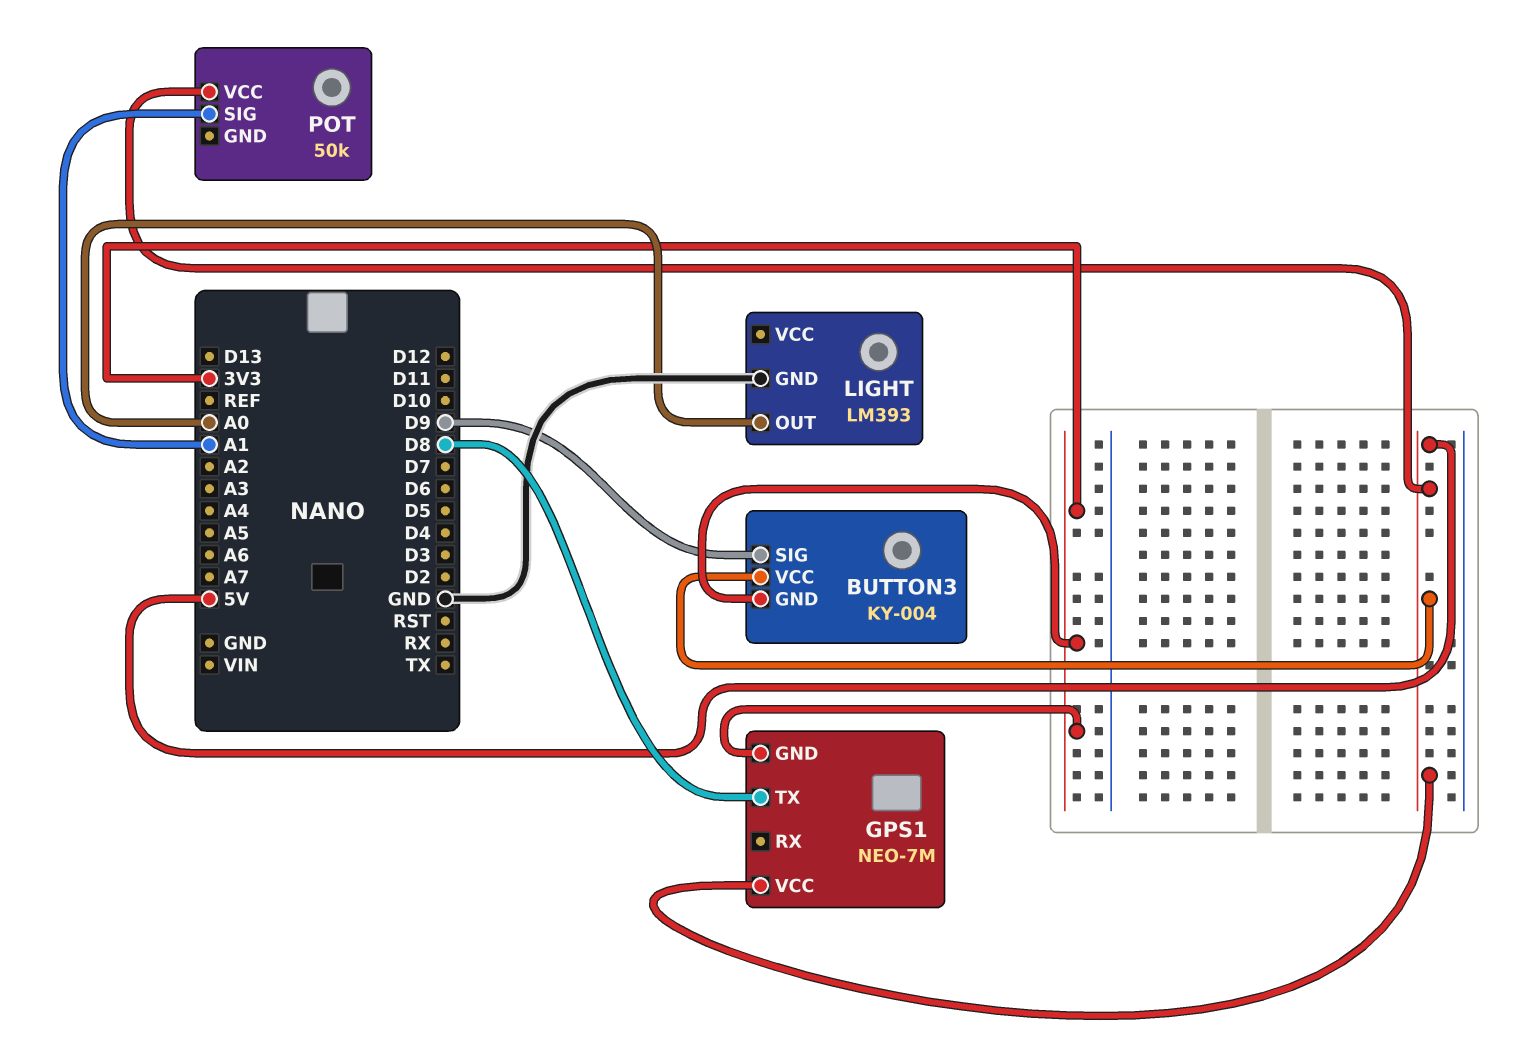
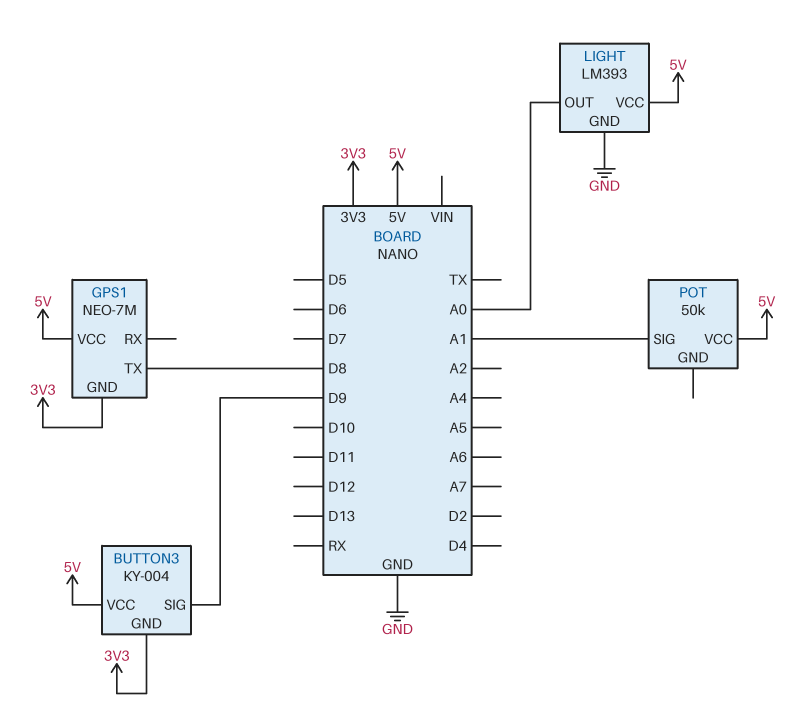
LIGHT pin VCC: none -> 5V

